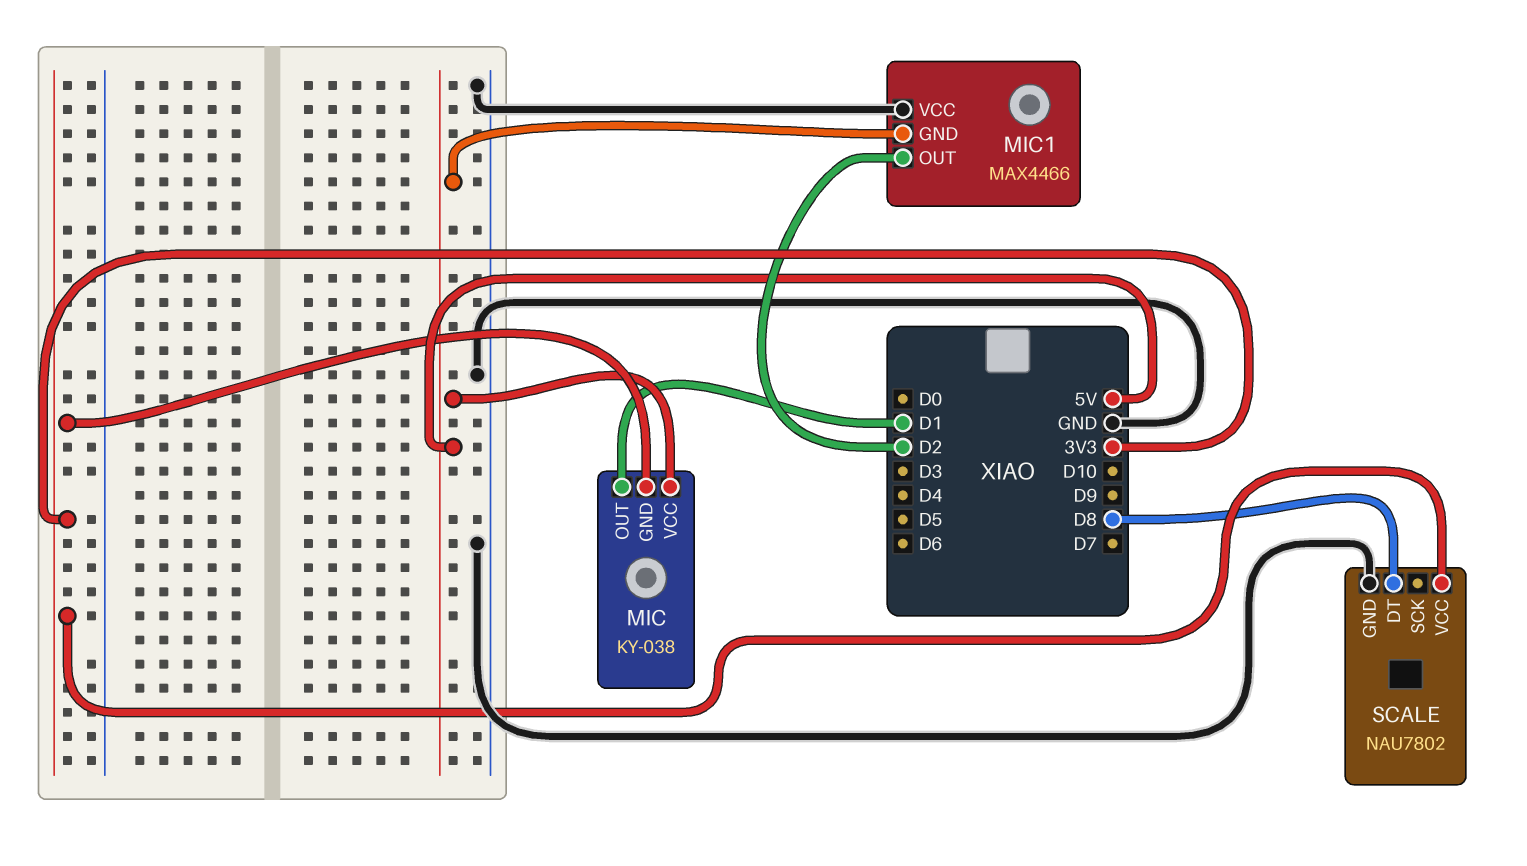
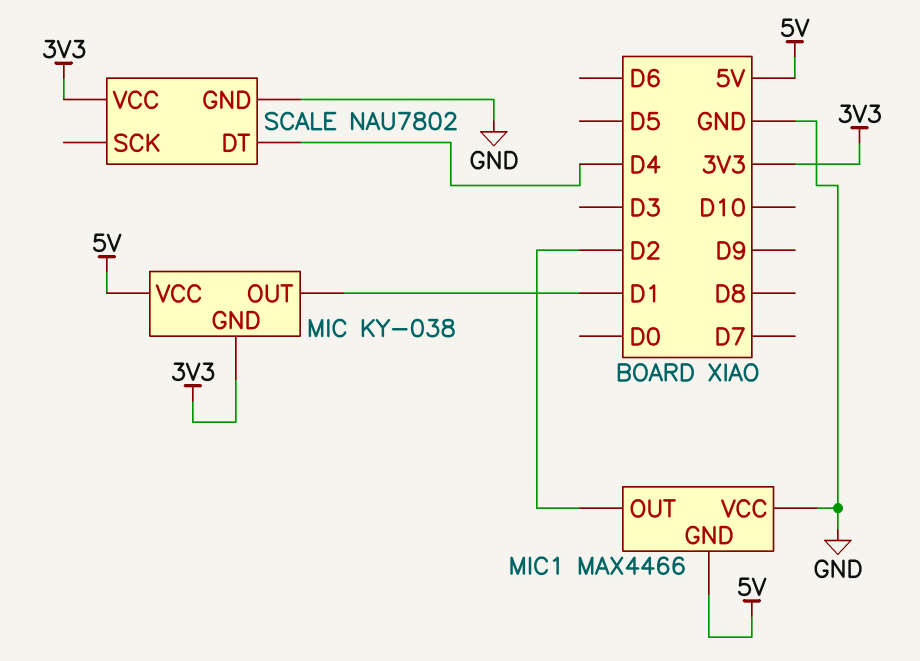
SCALE pin DT: D8 -> D4

